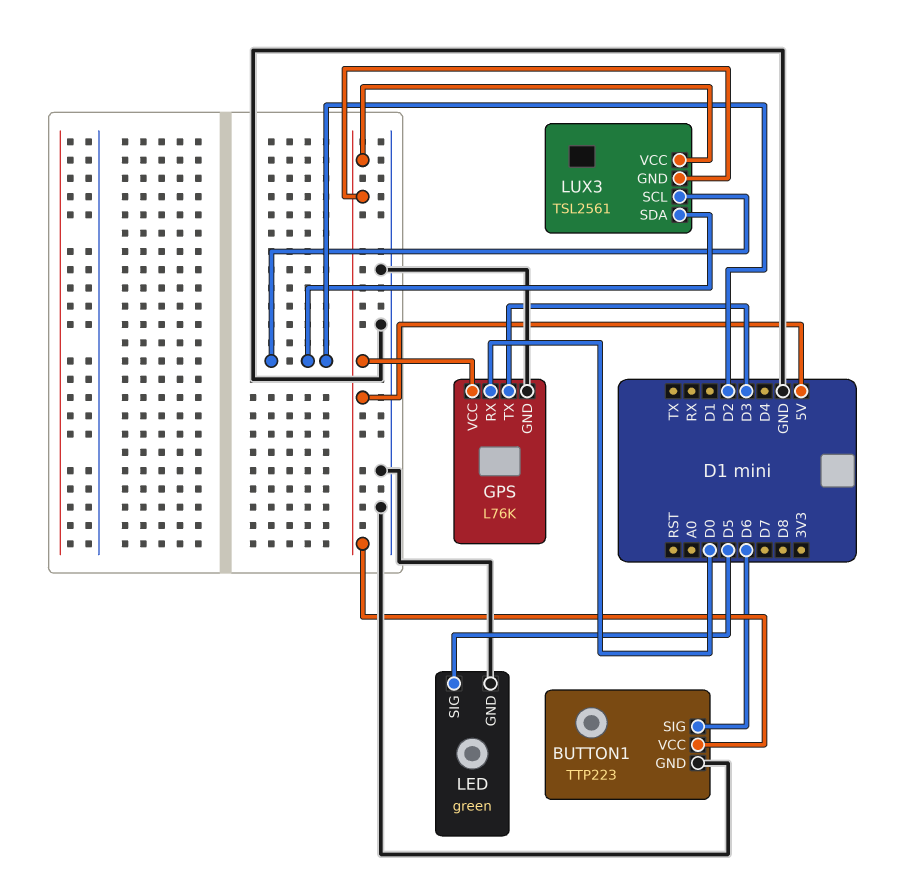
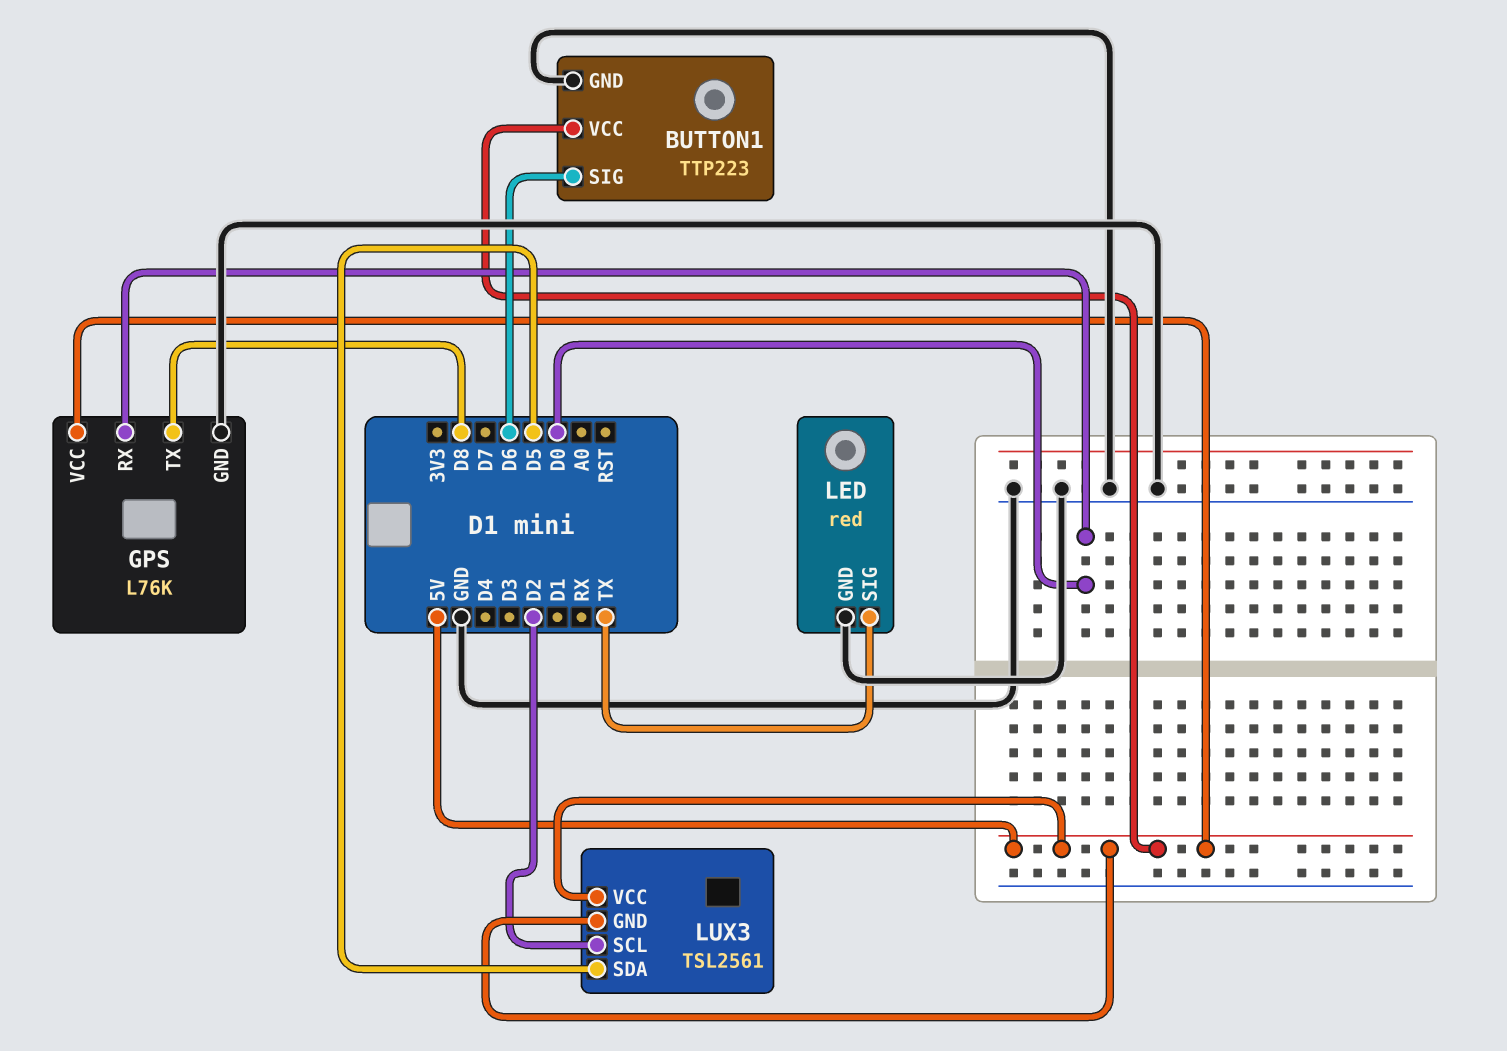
GPS pin TX: D3 -> D8
LED: green -> red
LED pin SIG: D5 -> TX
LUX3 pin SDA: D2 -> D5

